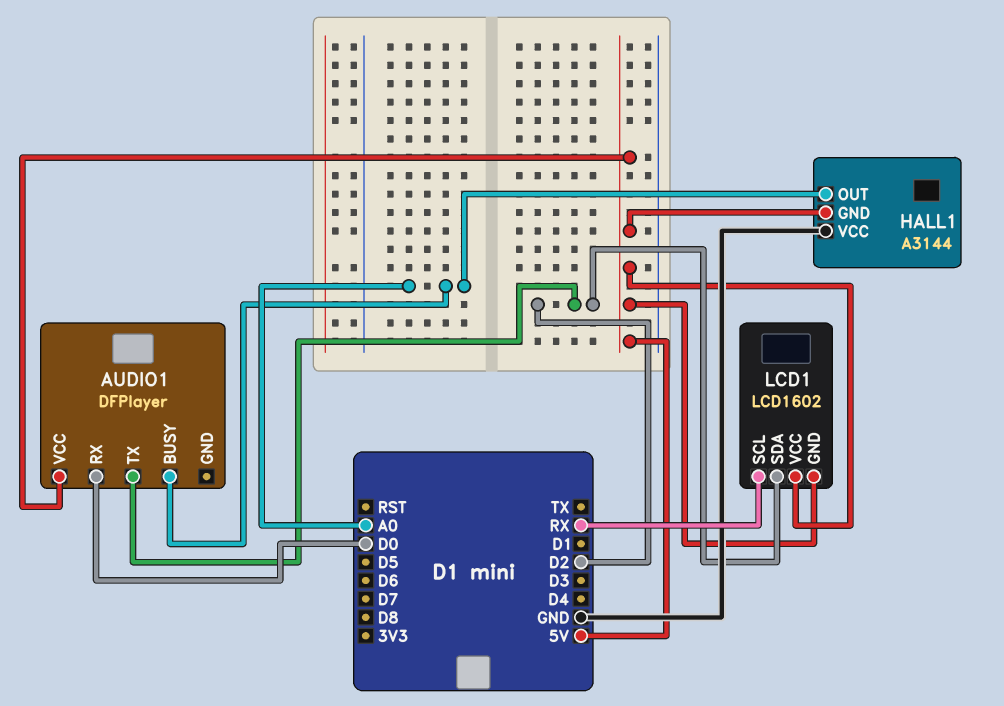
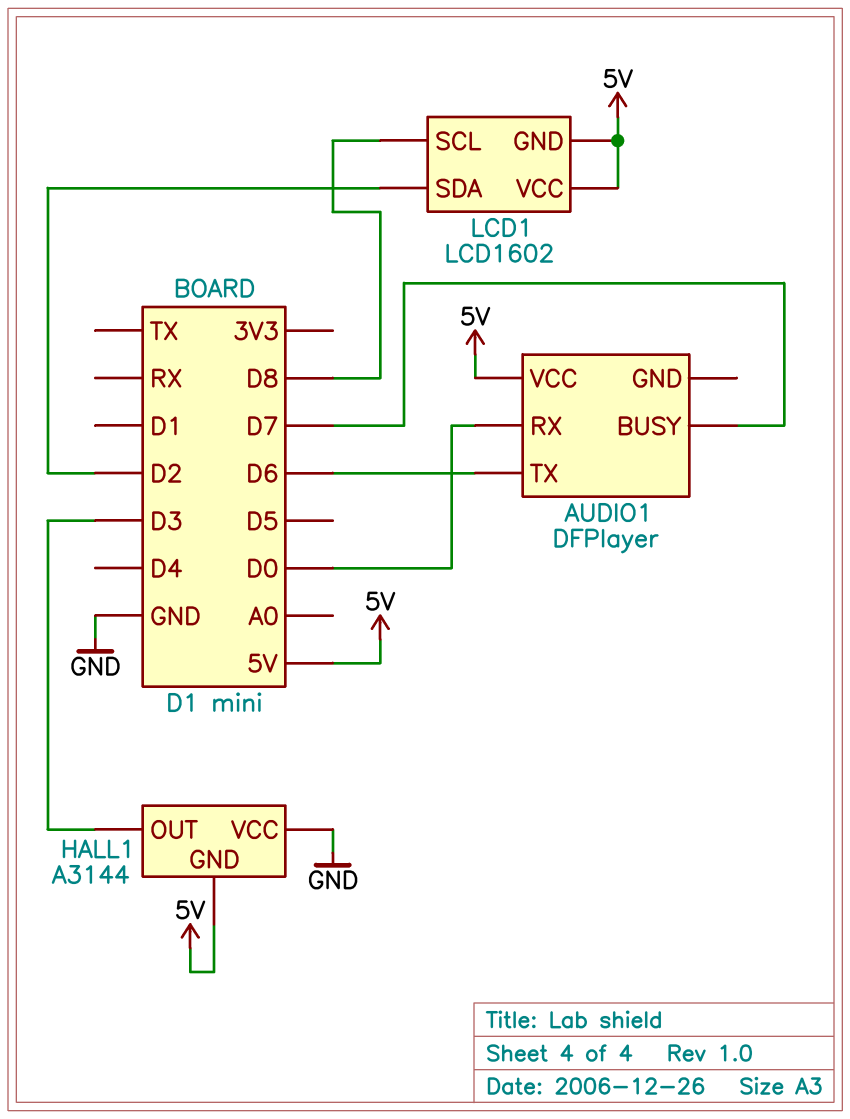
AUDIO1 pin BUSY: A0 -> D7
AUDIO1 pin TX: D2 -> D6
HALL1 pin OUT: A0 -> D3
LCD1 pin SCL: RX -> D8

